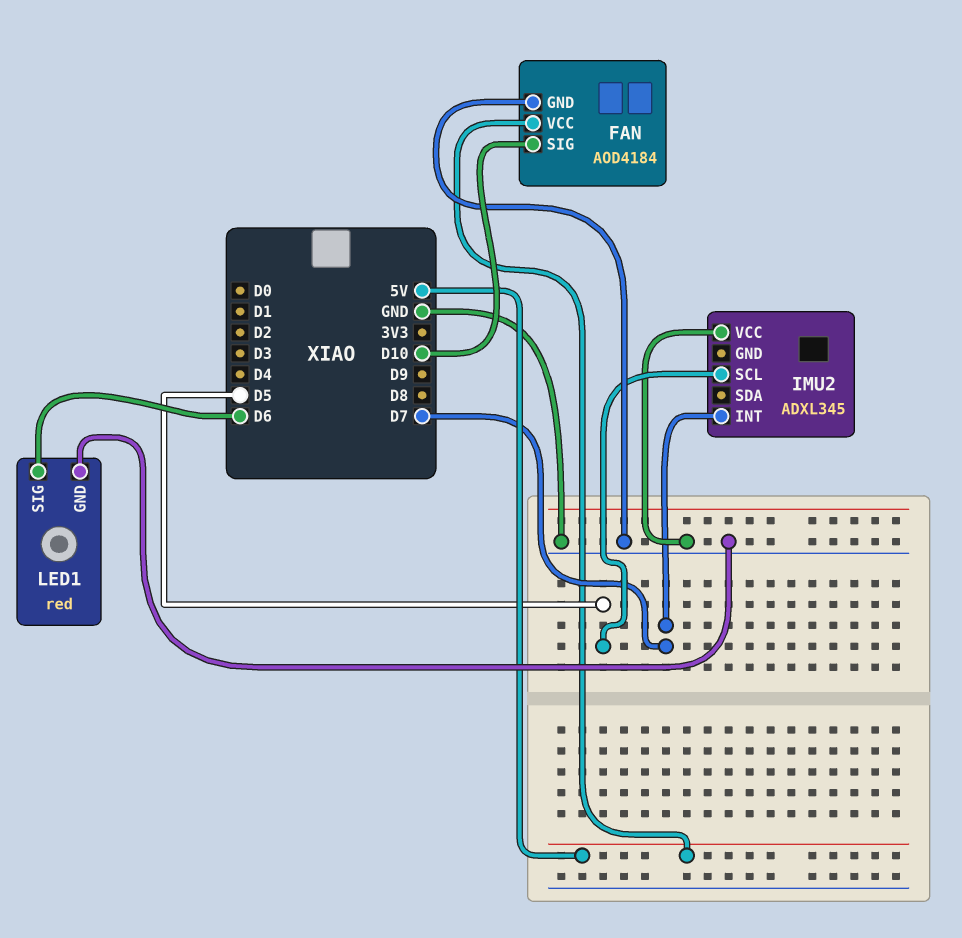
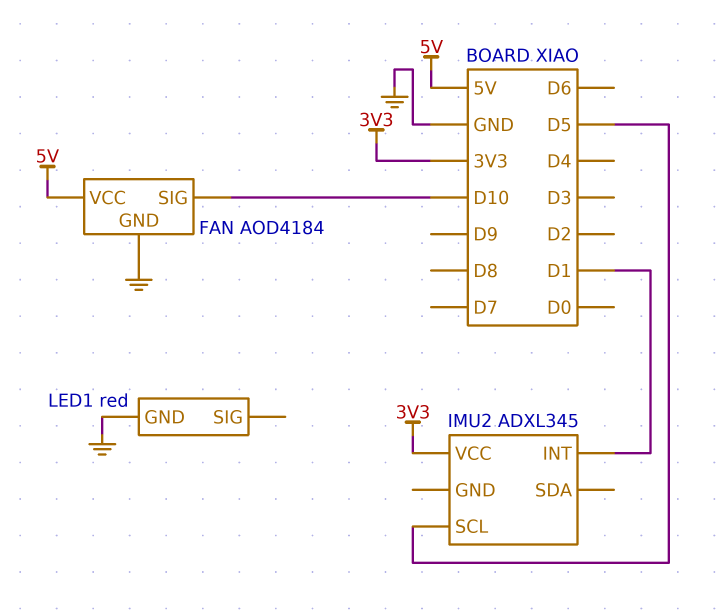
IMU2 pin INT: D7 -> D1
IMU2 pin VCC: GND -> 3V3
LED1 pin SIG: D6 -> none

